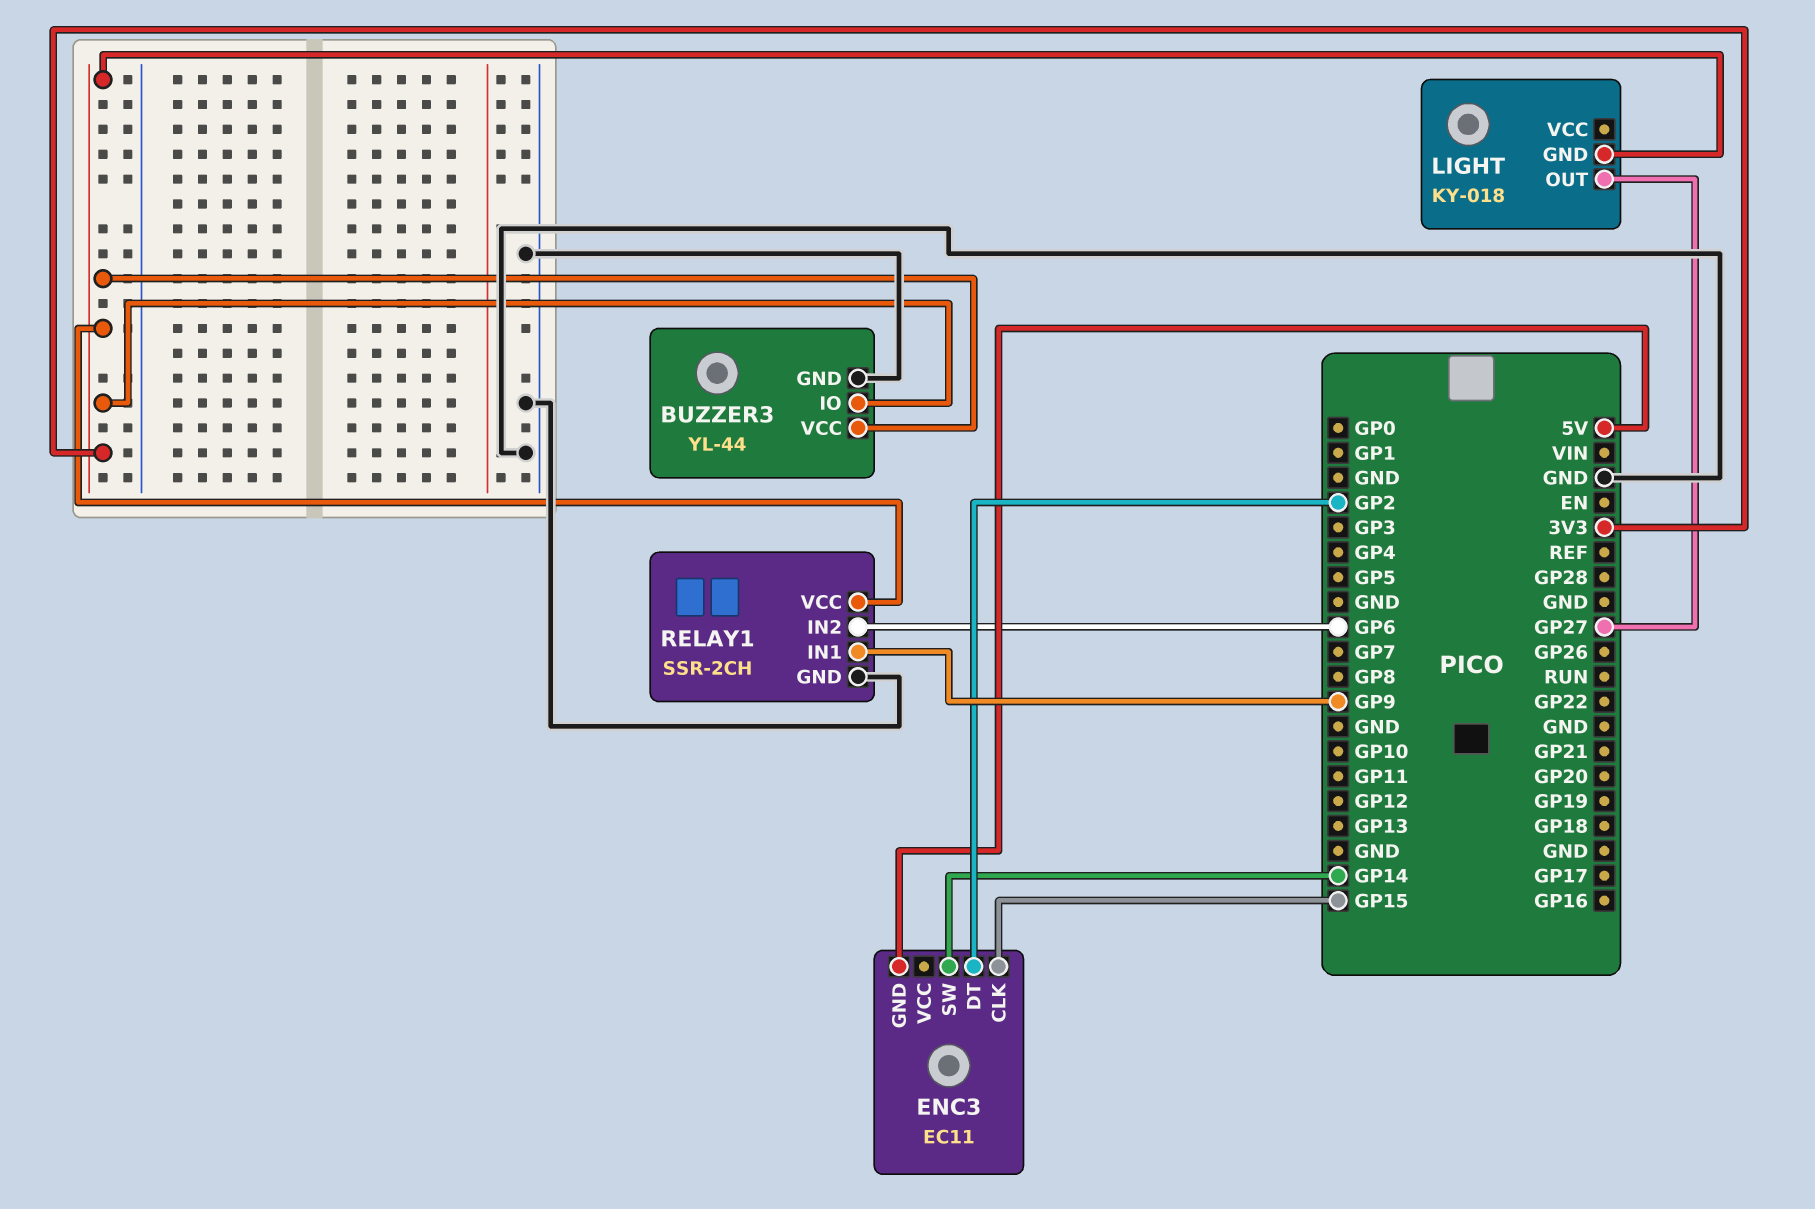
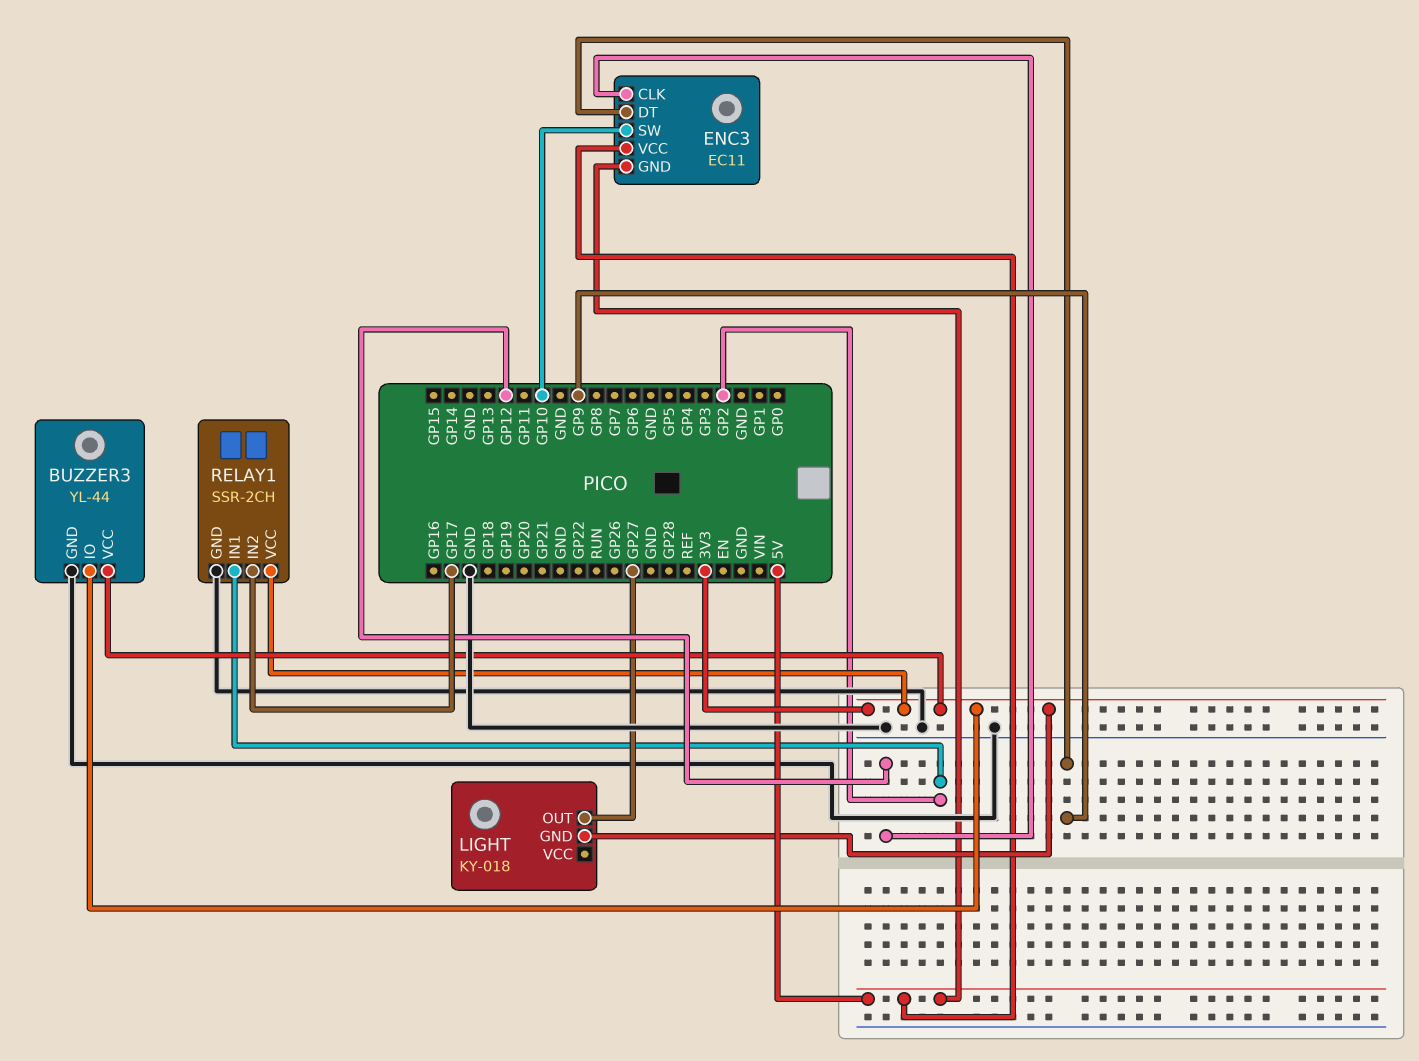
ENC3 pin CLK: GP15 -> GP12
ENC3 pin DT: GP2 -> GP9
ENC3 pin SW: GP14 -> GP10
ENC3 pin VCC: none -> 5V
RELAY1 pin IN1: GP9 -> GP2
RELAY1 pin IN2: GP6 -> GP17

